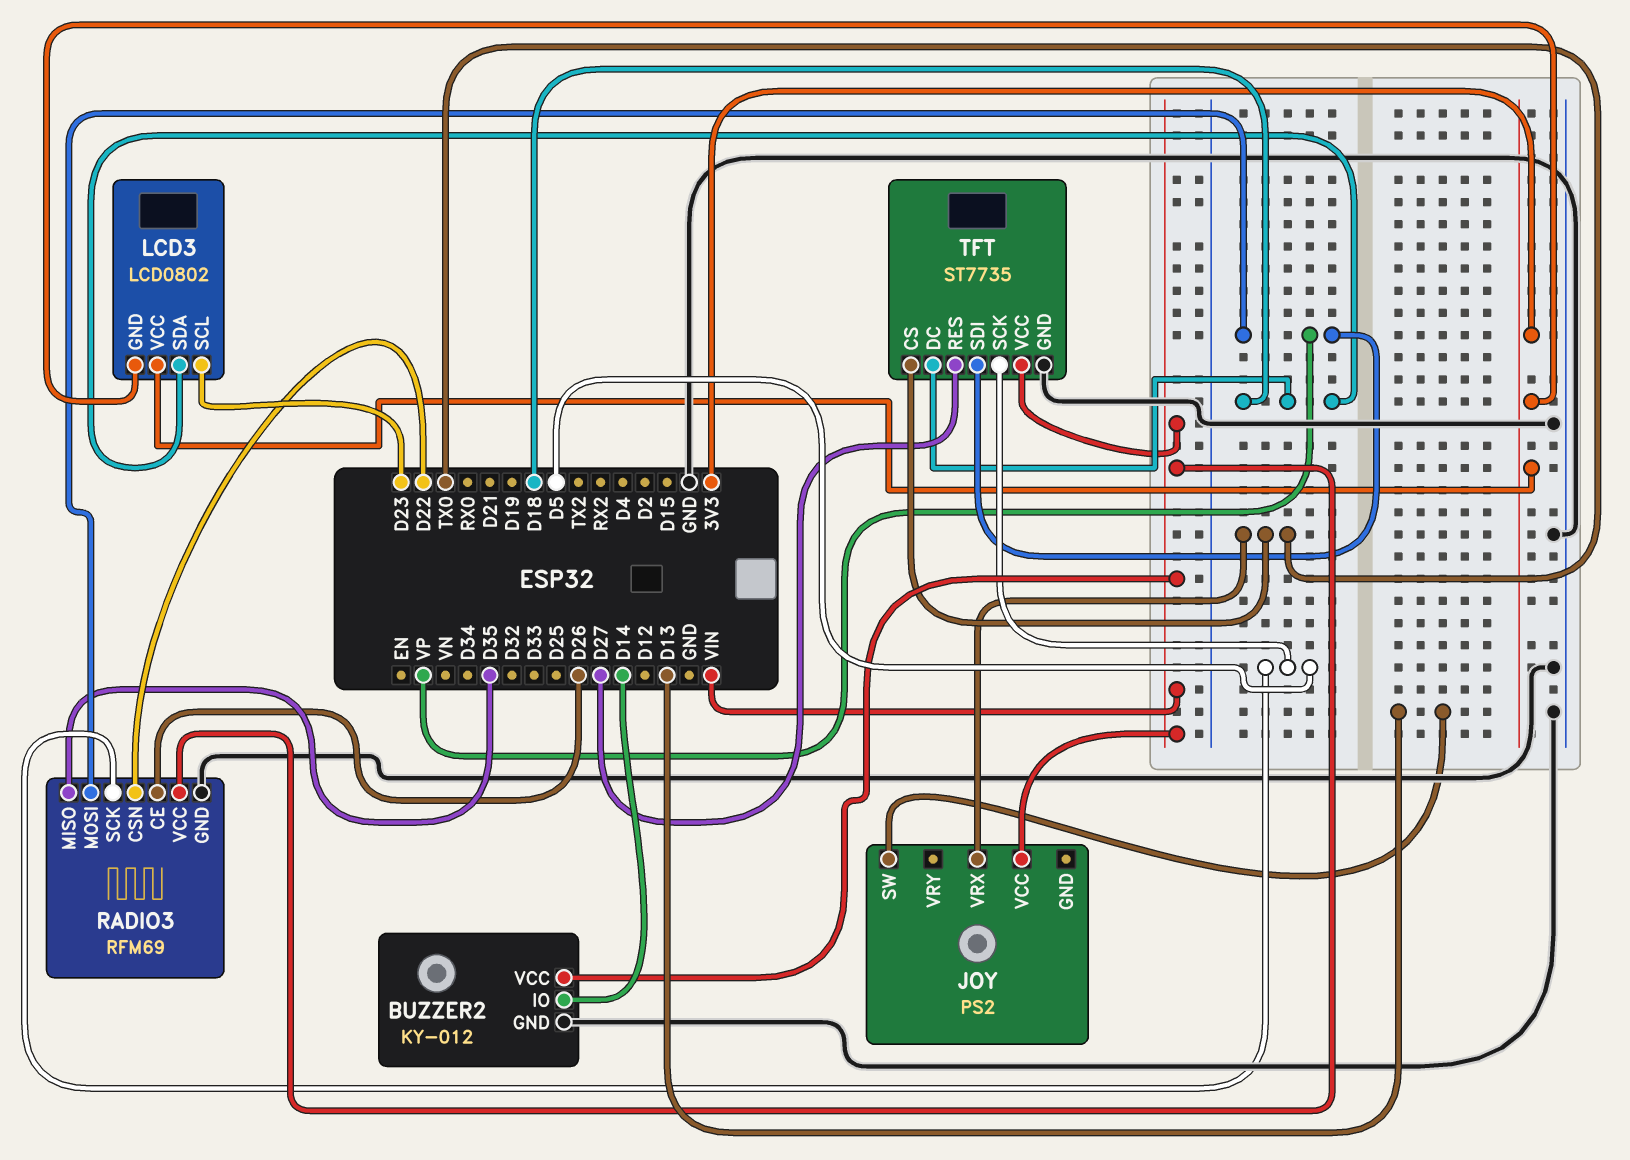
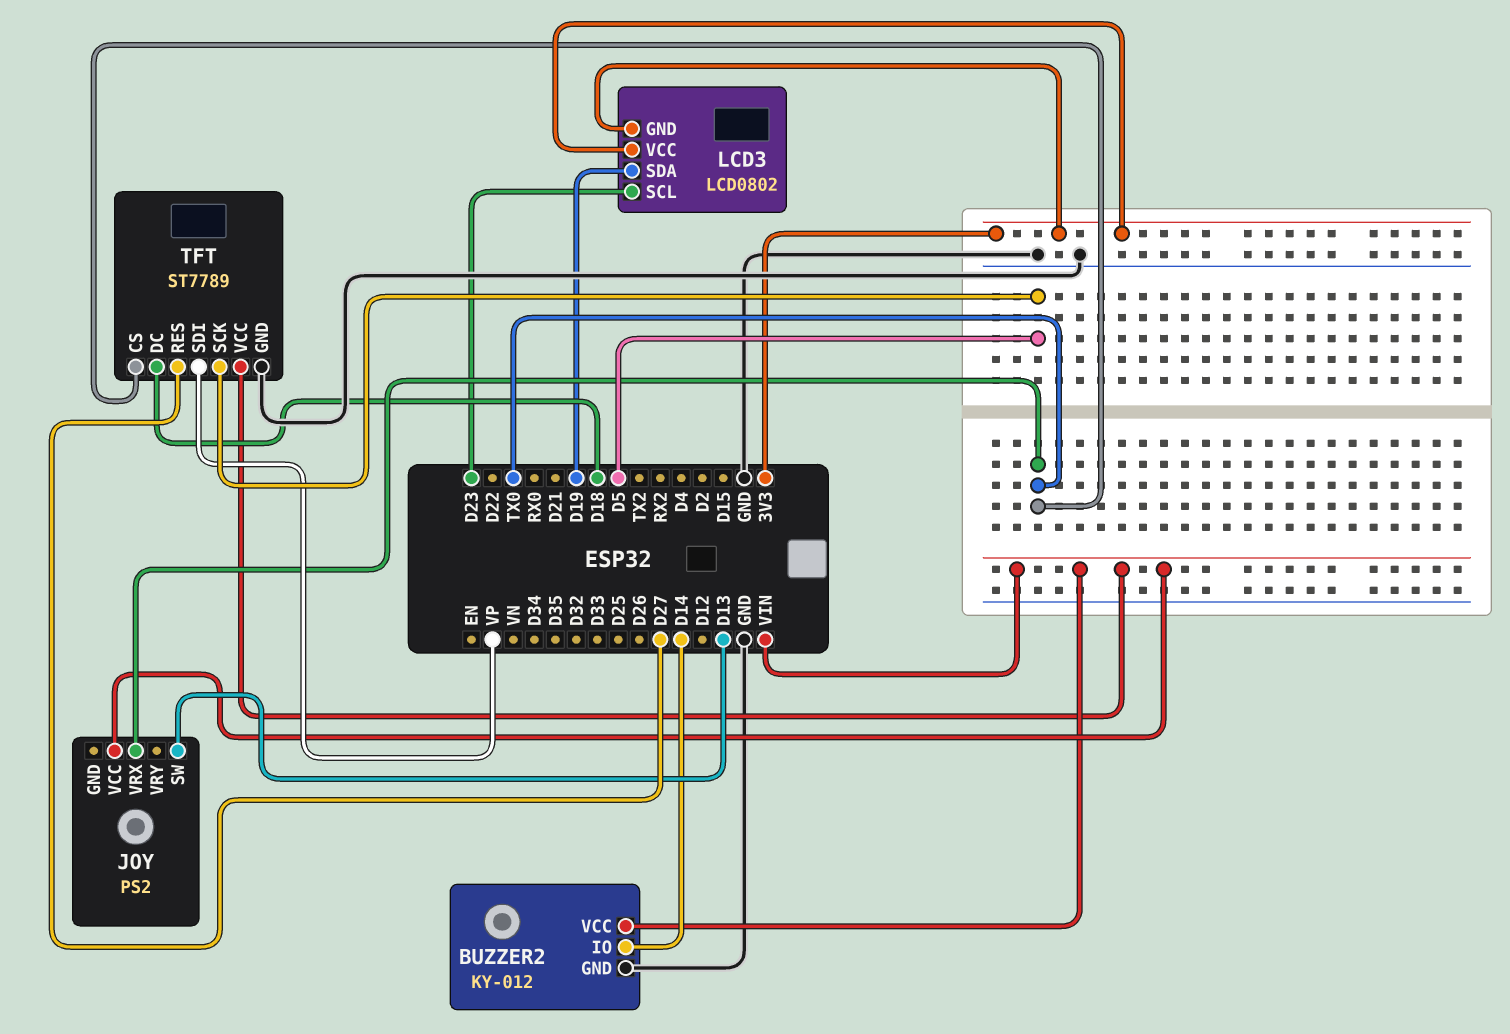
LCD3 pin SDA: D18 -> D19
RADIO3: RFM69 -> none
RADIO3 pin CE: D26 -> none
RADIO3 pin CSN: D22 -> none
RADIO3 pin GND: GND -> none
RADIO3 pin MISO: D35 -> none
RADIO3 pin MOSI: VP -> none
RADIO3 pin SCK: D5 -> none
RADIO3 pin VCC: VIN -> none
TFT: ST7735 -> ST7789

